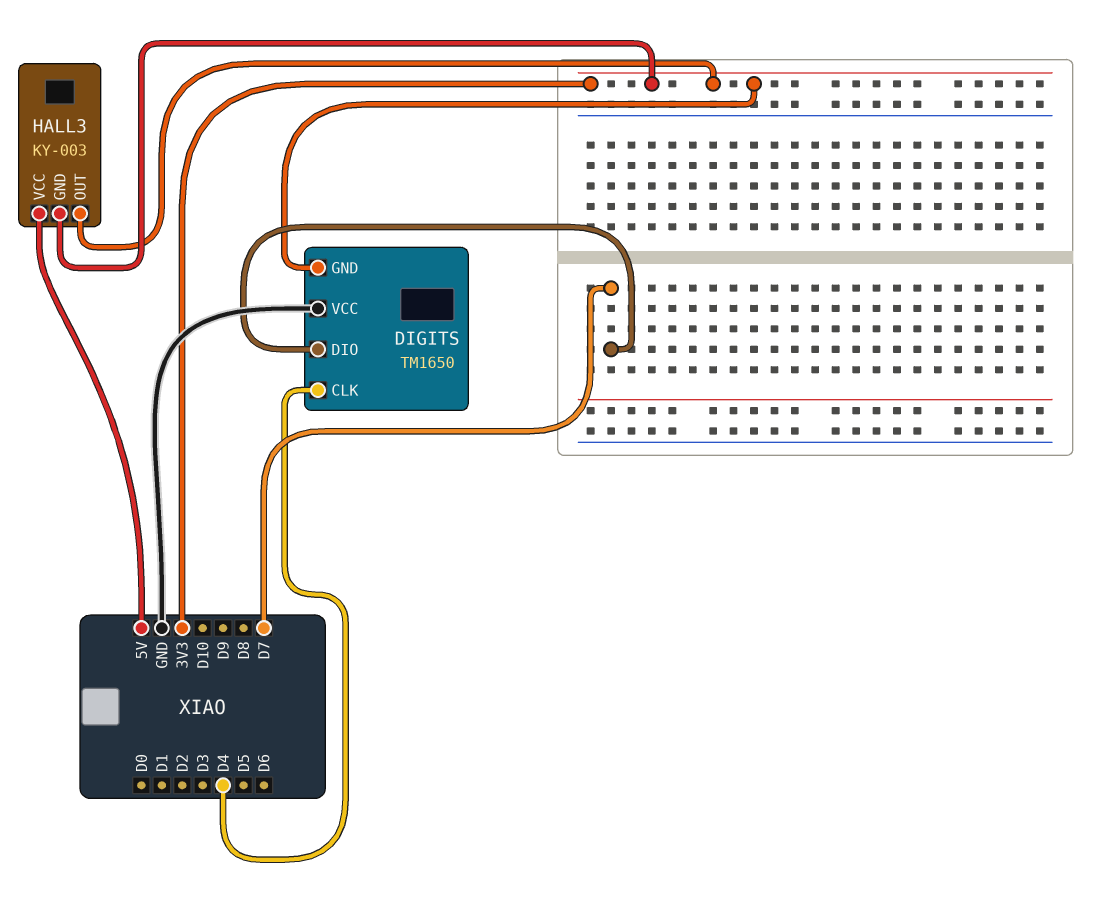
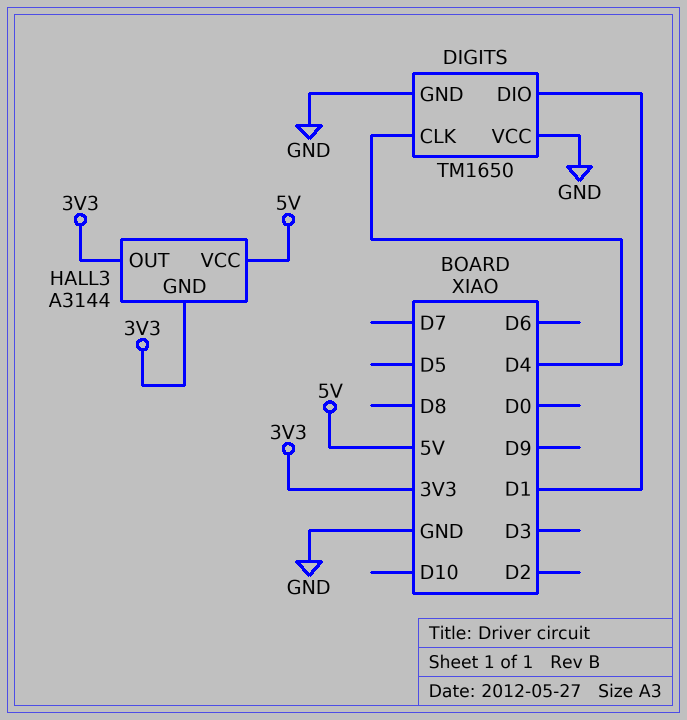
DIGITS pin DIO: D7 -> D1
DIGITS pin GND: 3V3 -> GND
HALL3: KY-003 -> A3144

